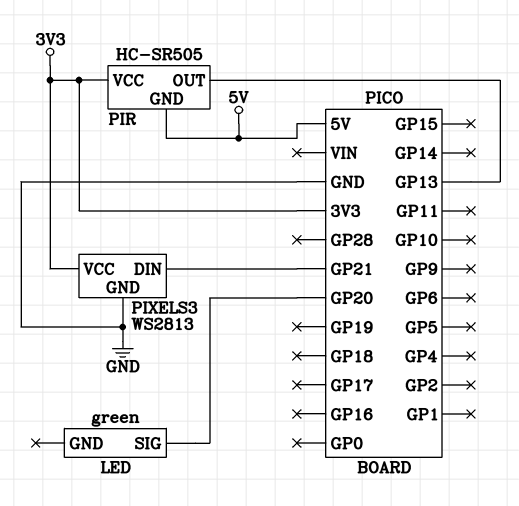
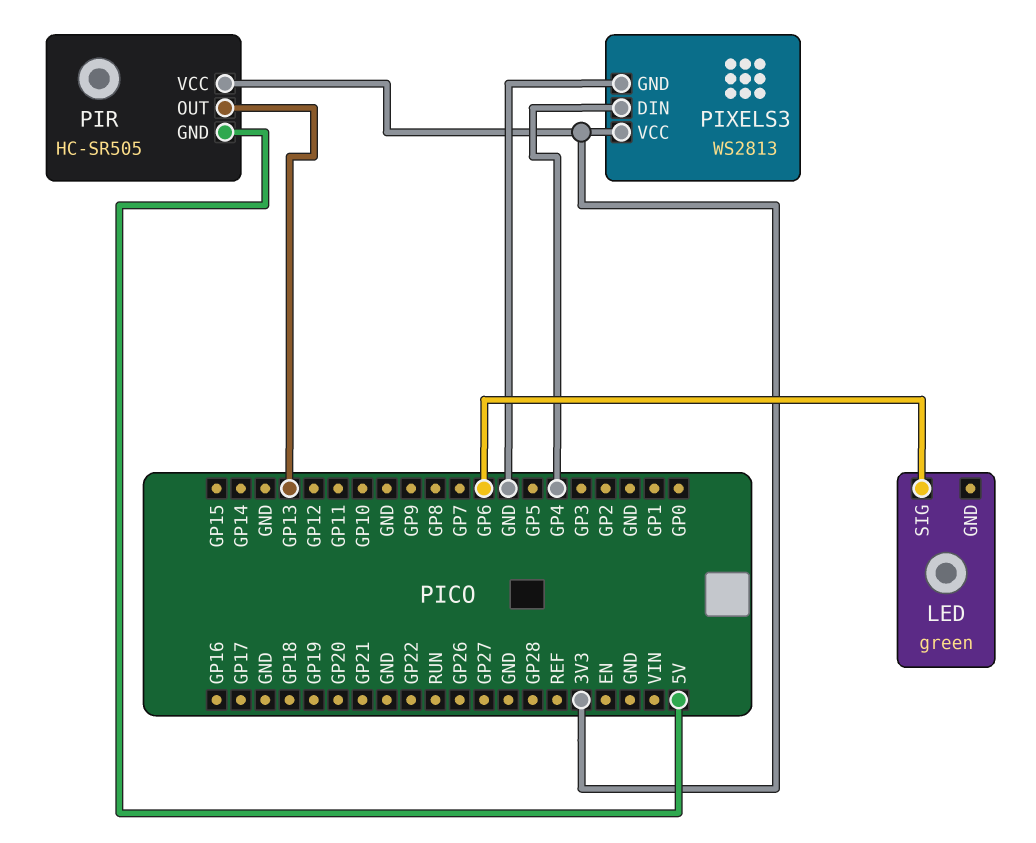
LED pin SIG: GP20 -> GP6
PIXELS3 pin DIN: GP21 -> GP4

